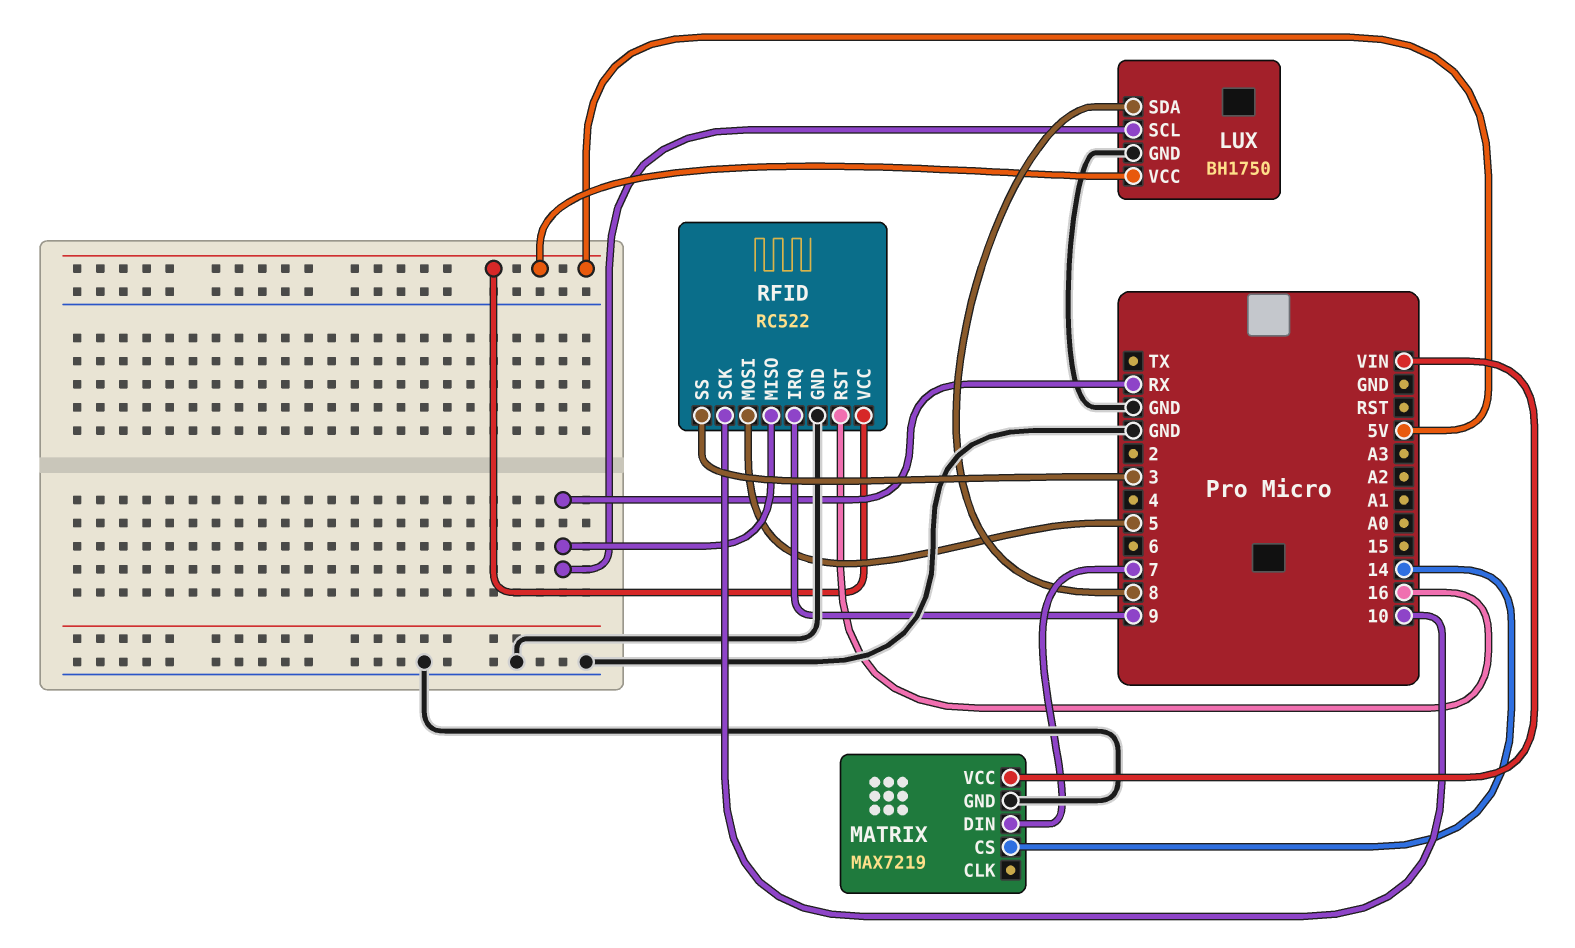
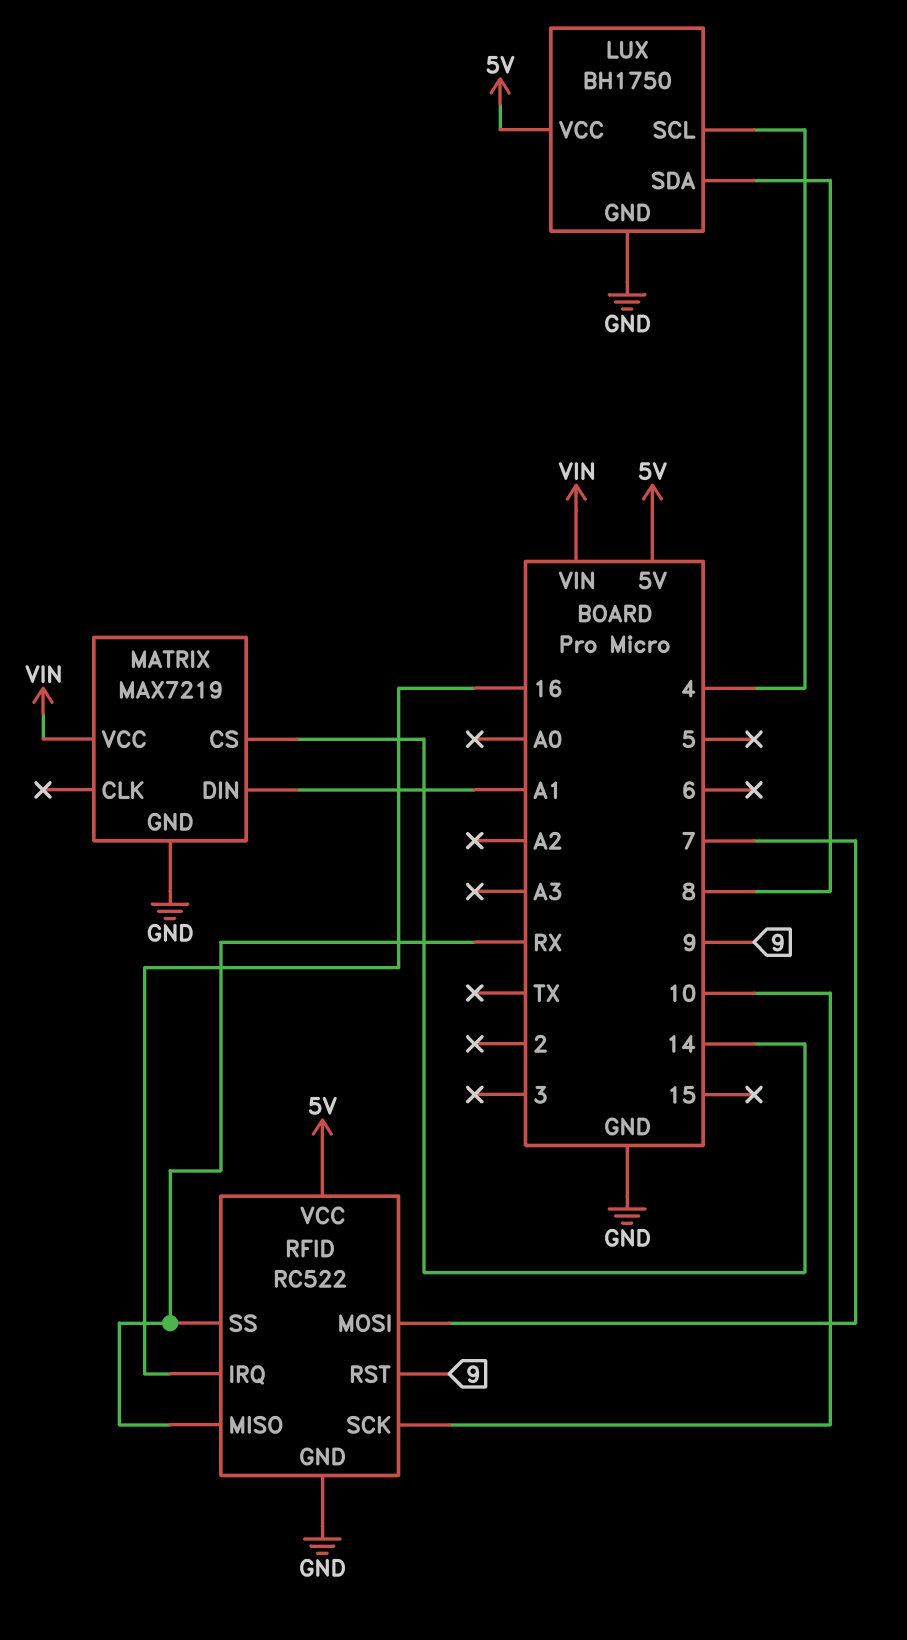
LUX pin SCL: RX -> 4
MATRIX pin DIN: 7 -> A1
RFID pin IRQ: 9 -> 16
RFID pin MOSI: 5 -> 7
RFID pin RST: 16 -> 9
RFID pin SS: 3 -> RX

